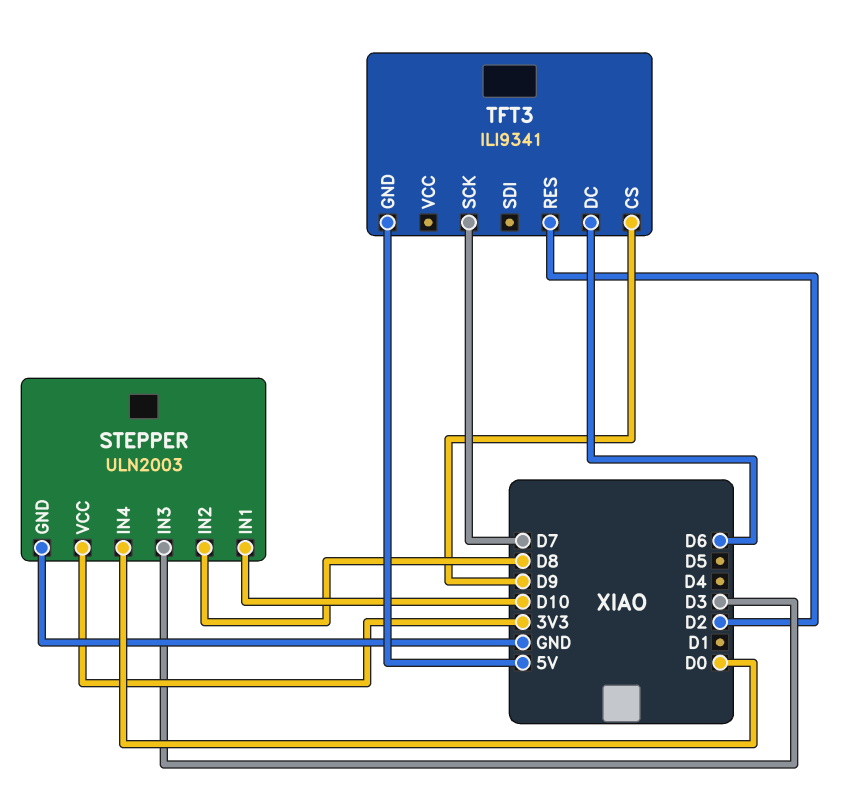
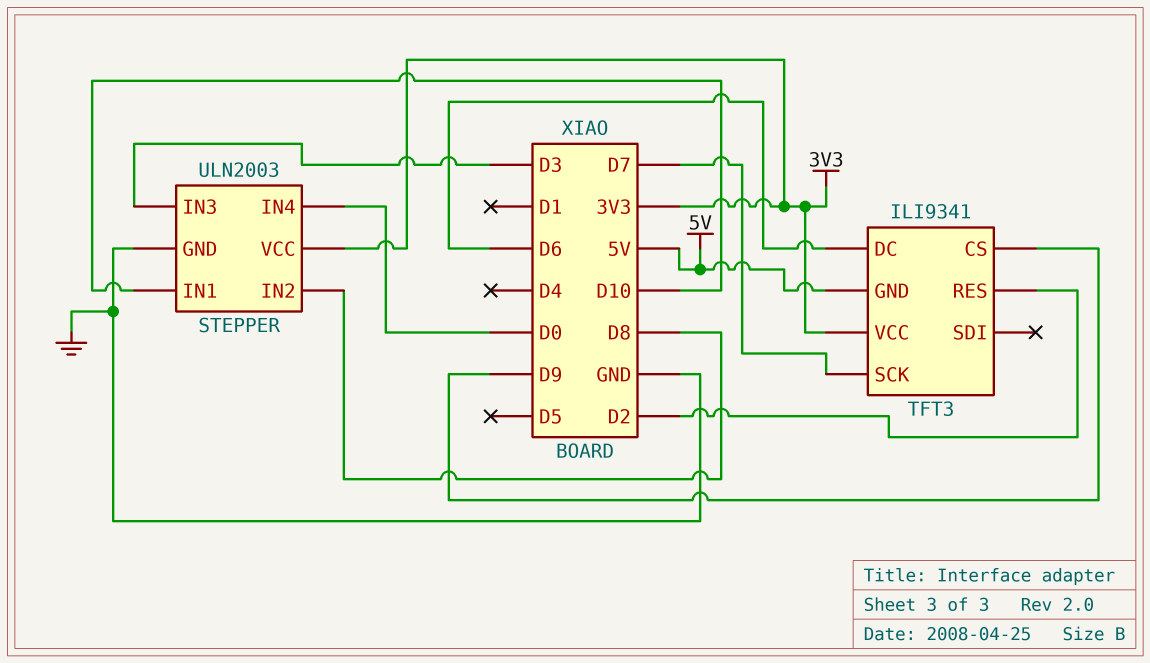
TFT3 pin VCC: none -> 3V3

